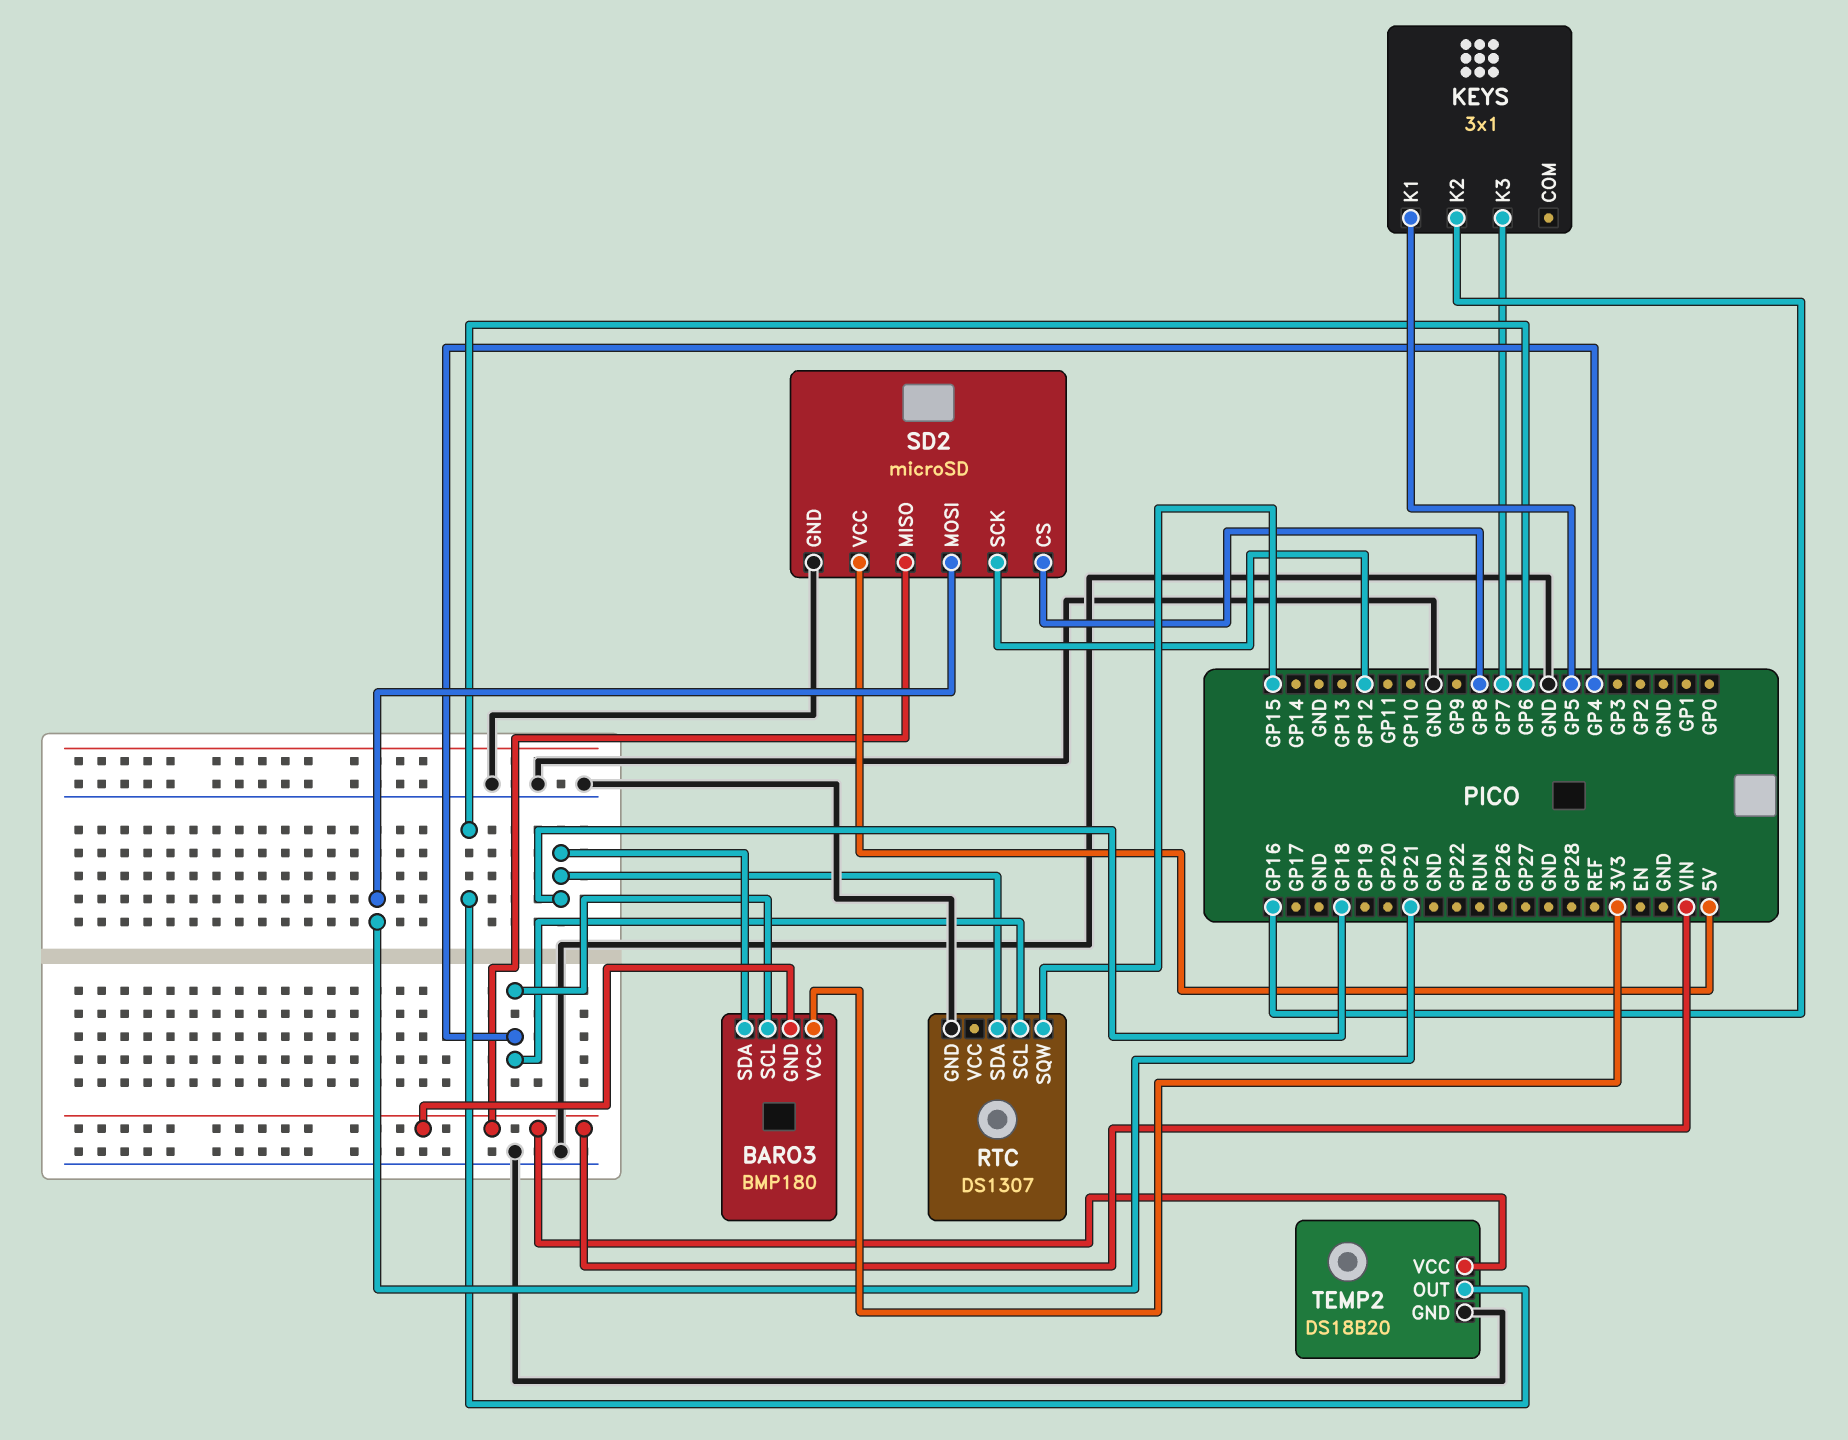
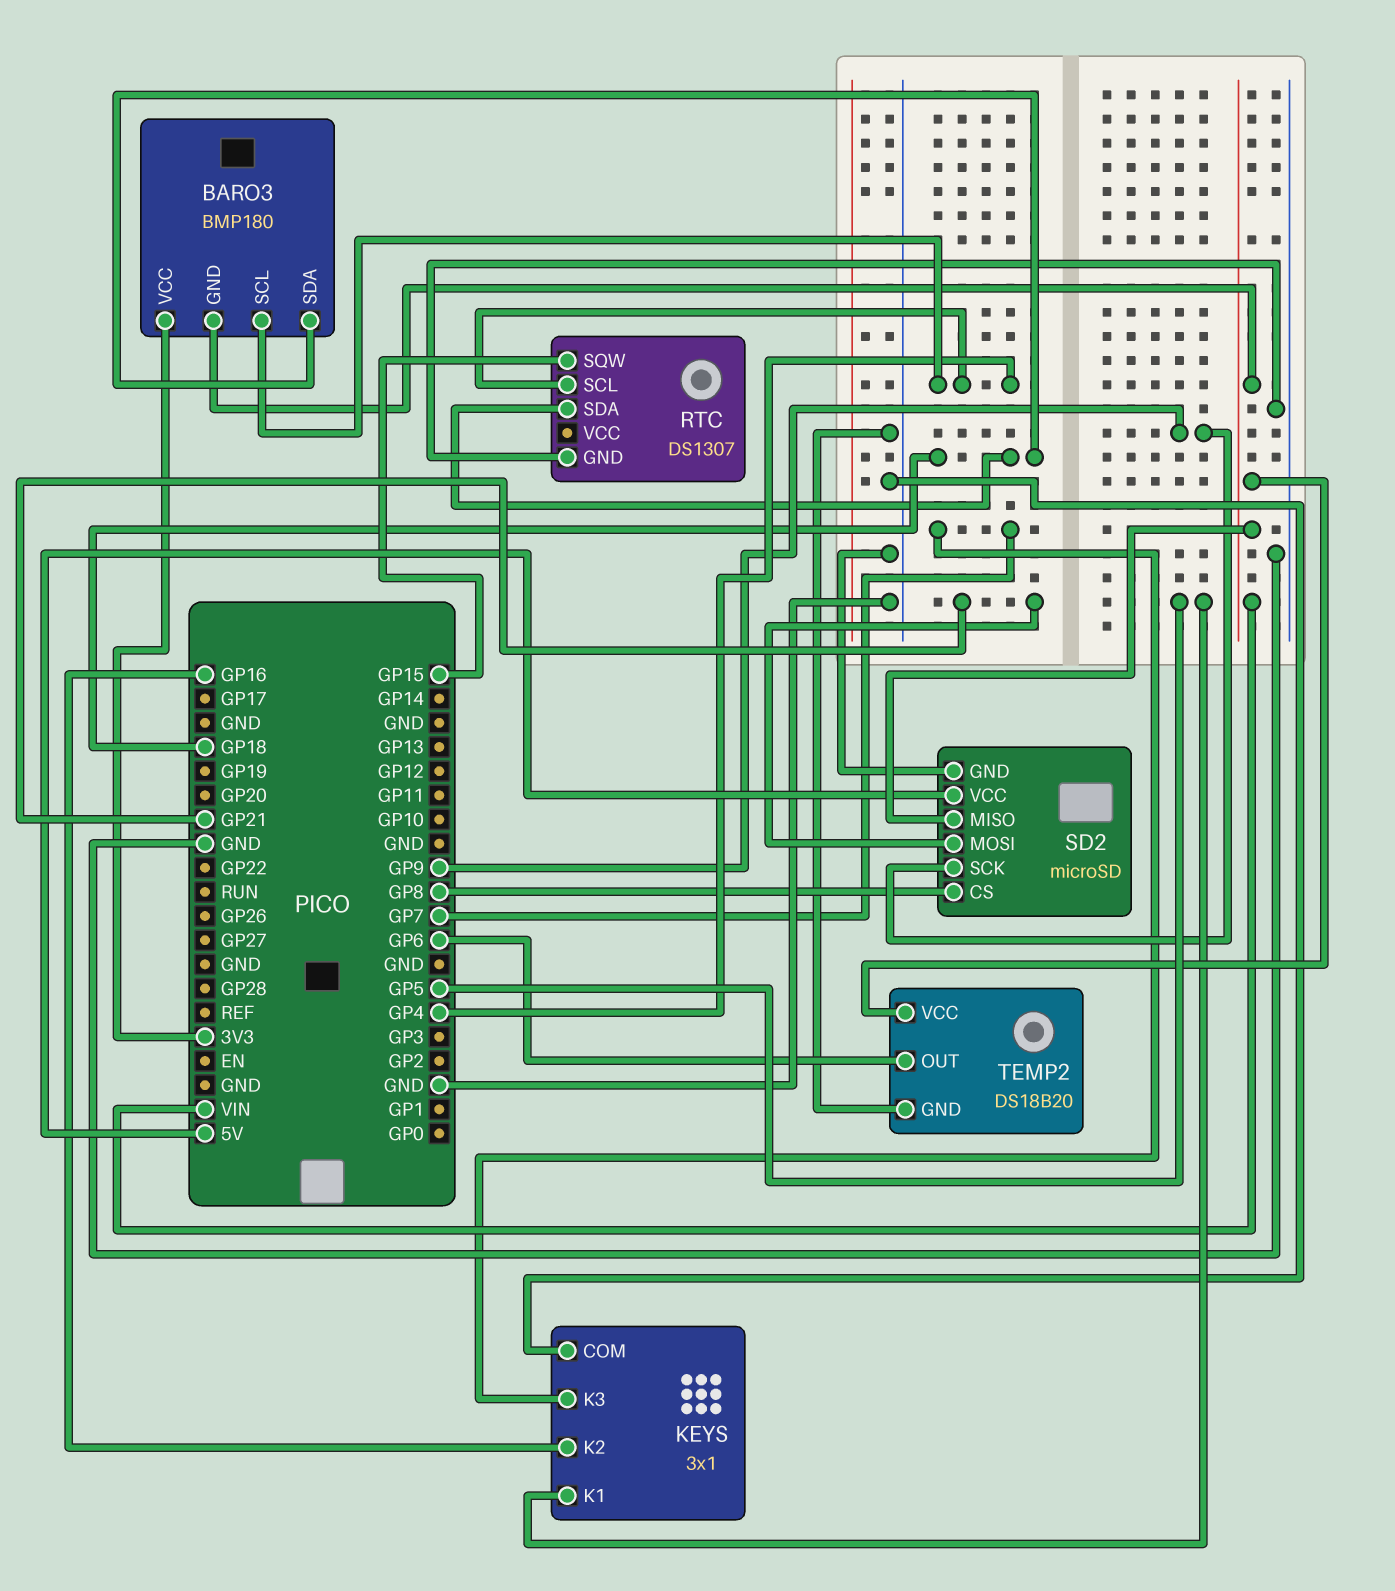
KEYS pin COM: none -> GND
SD2 pin SCK: GP12 -> GP9

